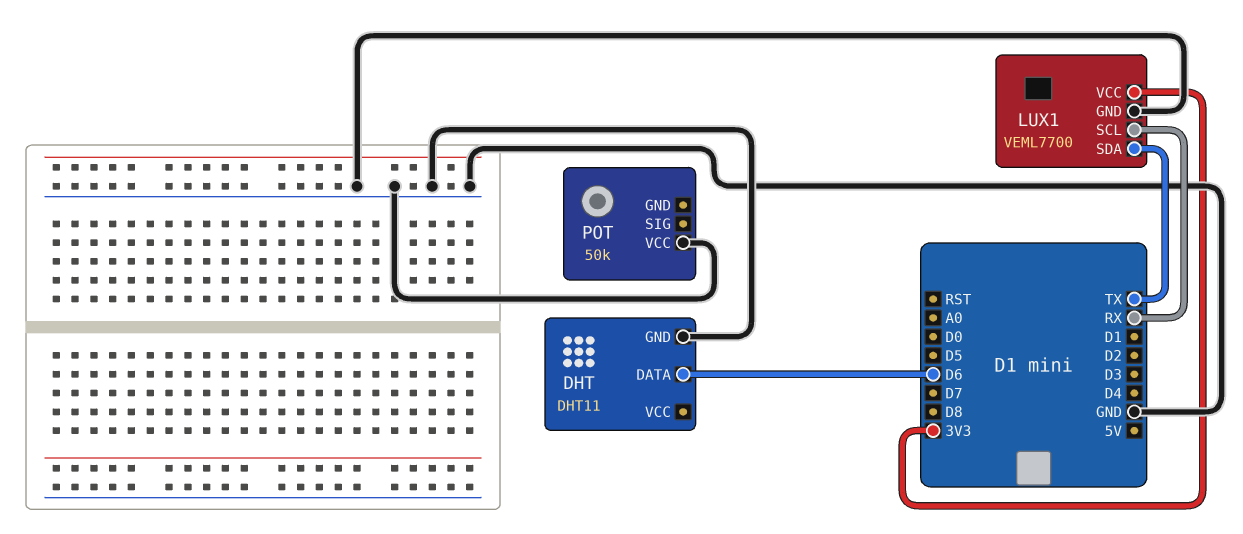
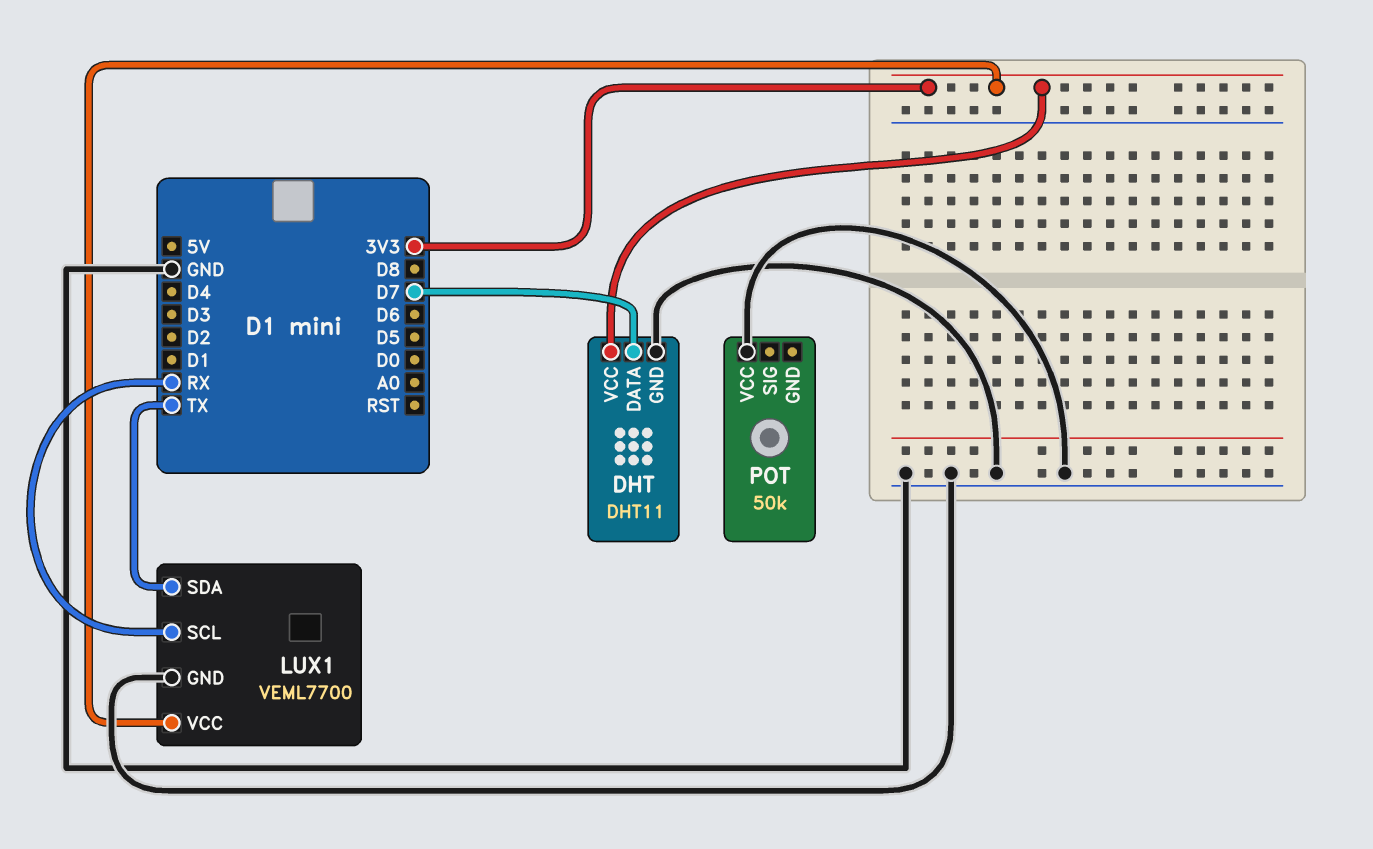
DHT pin DATA: D6 -> D7
DHT pin VCC: none -> 3V3

